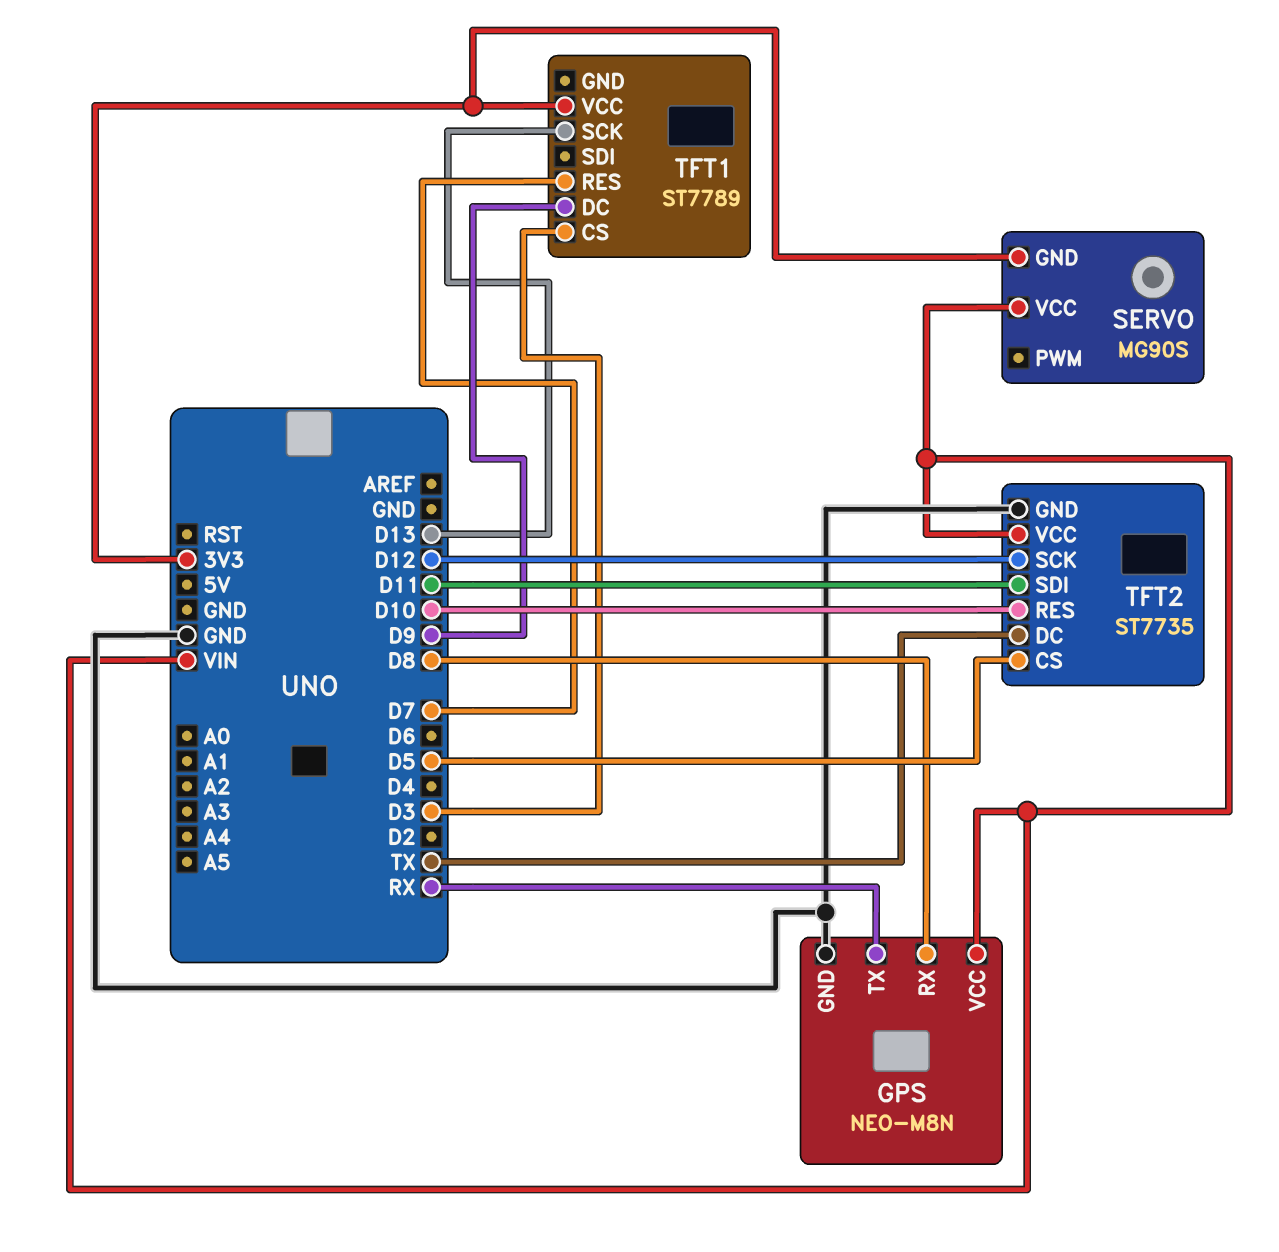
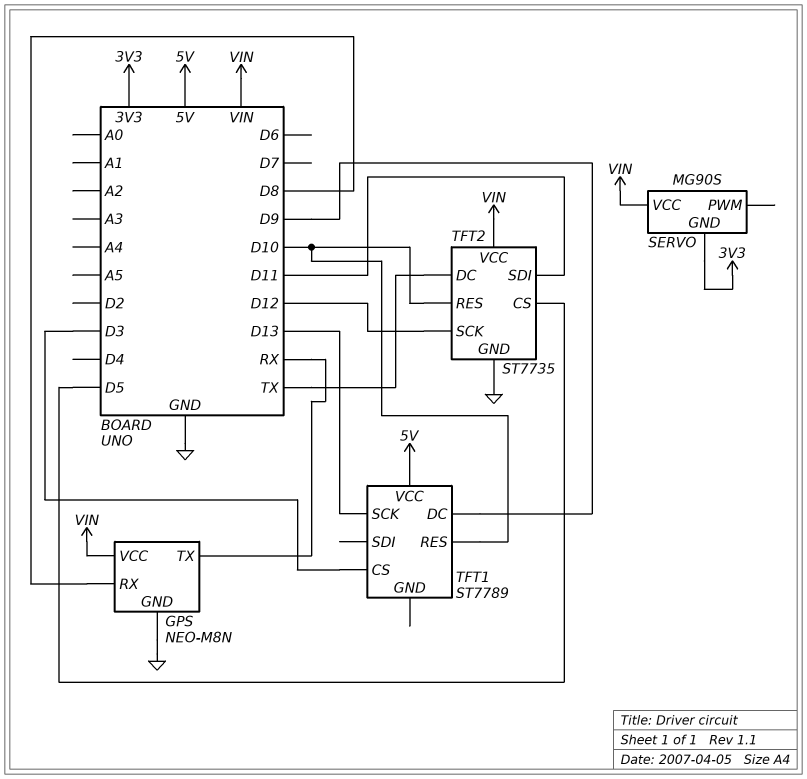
TFT1 pin RES: D7 -> D10
TFT1 pin VCC: 3V3 -> 5V

